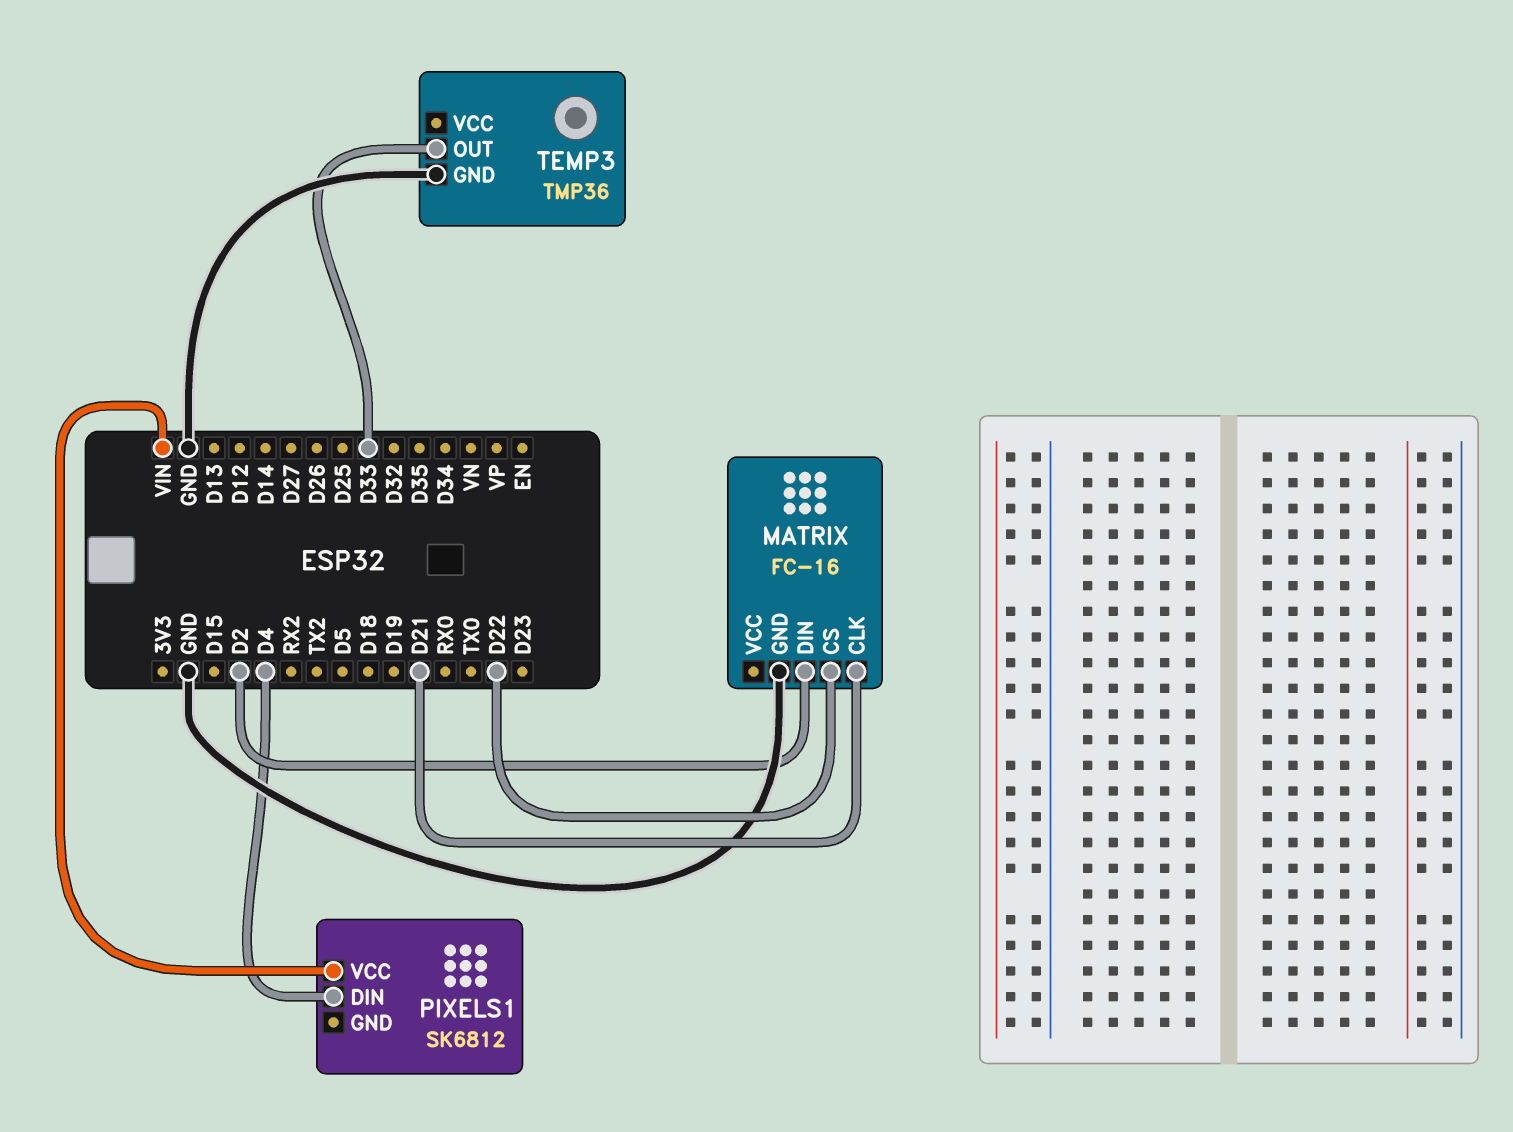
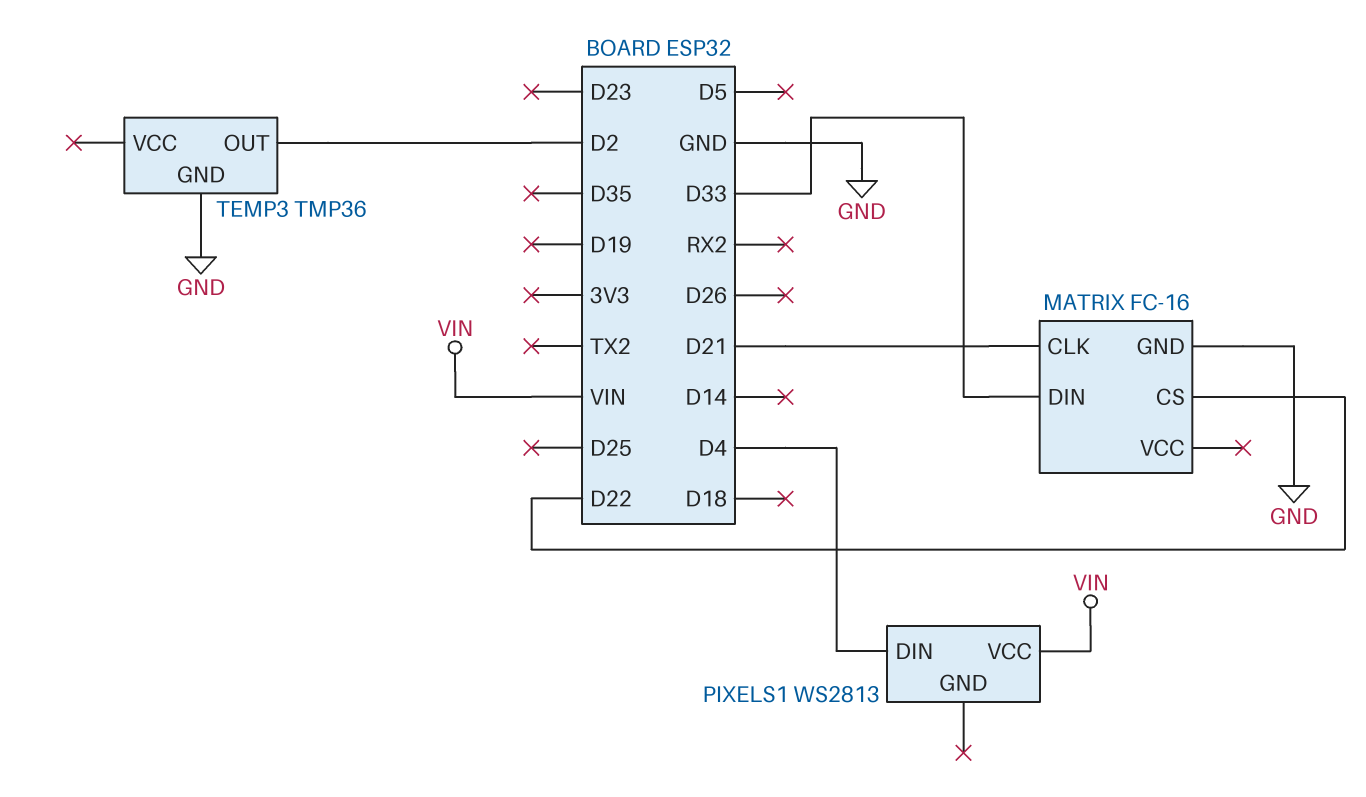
MATRIX pin DIN: D2 -> D33
PIXELS1: SK6812 -> WS2813
TEMP3 pin OUT: D33 -> D2

